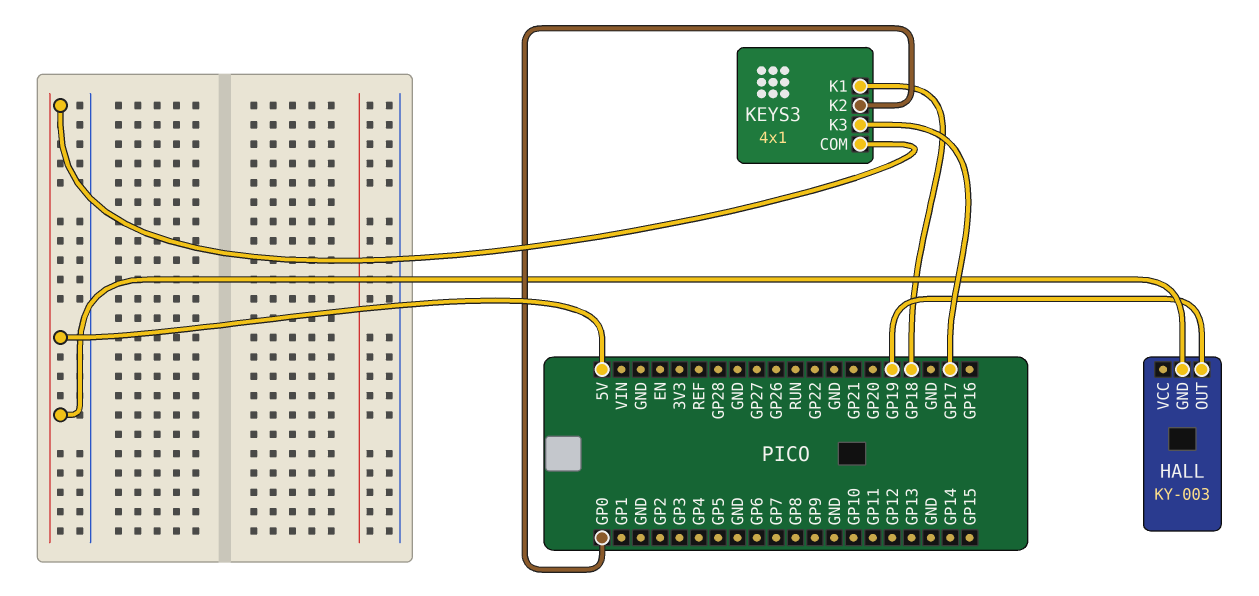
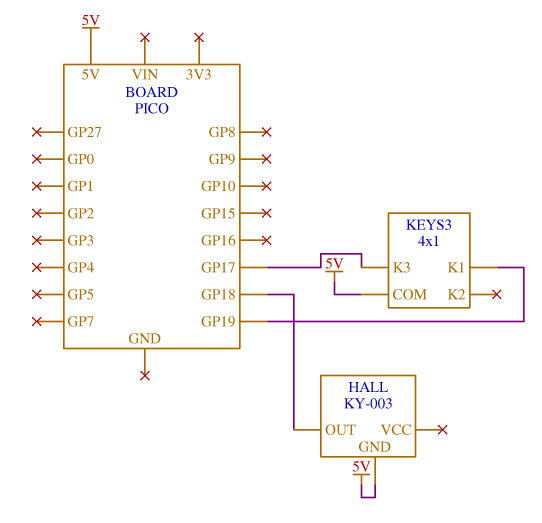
HALL pin OUT: GP19 -> GP18
KEYS3 pin K1: GP18 -> GP19
KEYS3 pin K2: GP0 -> none

